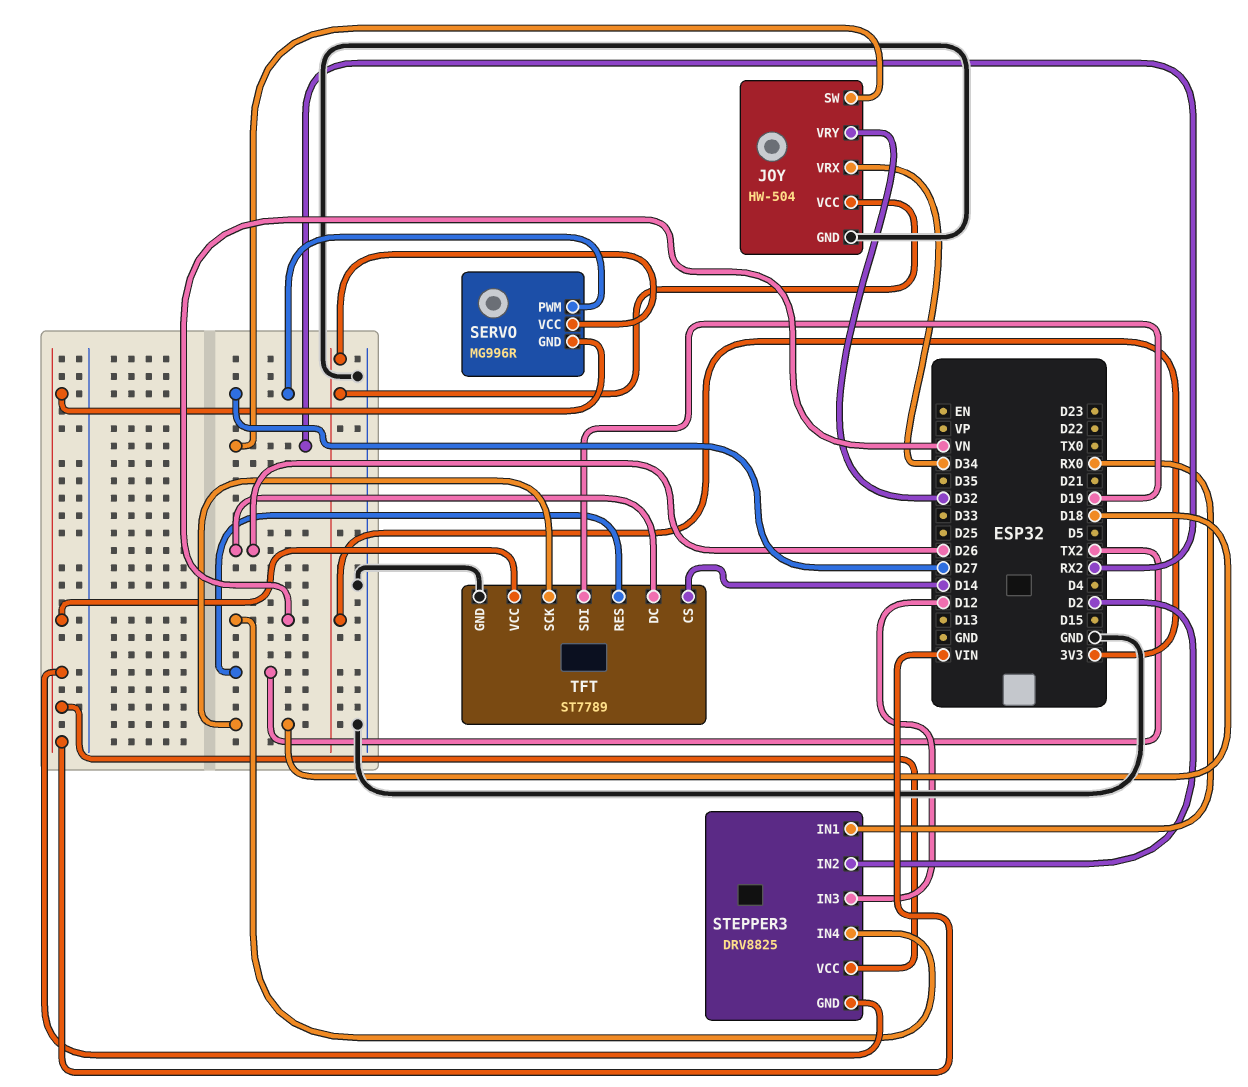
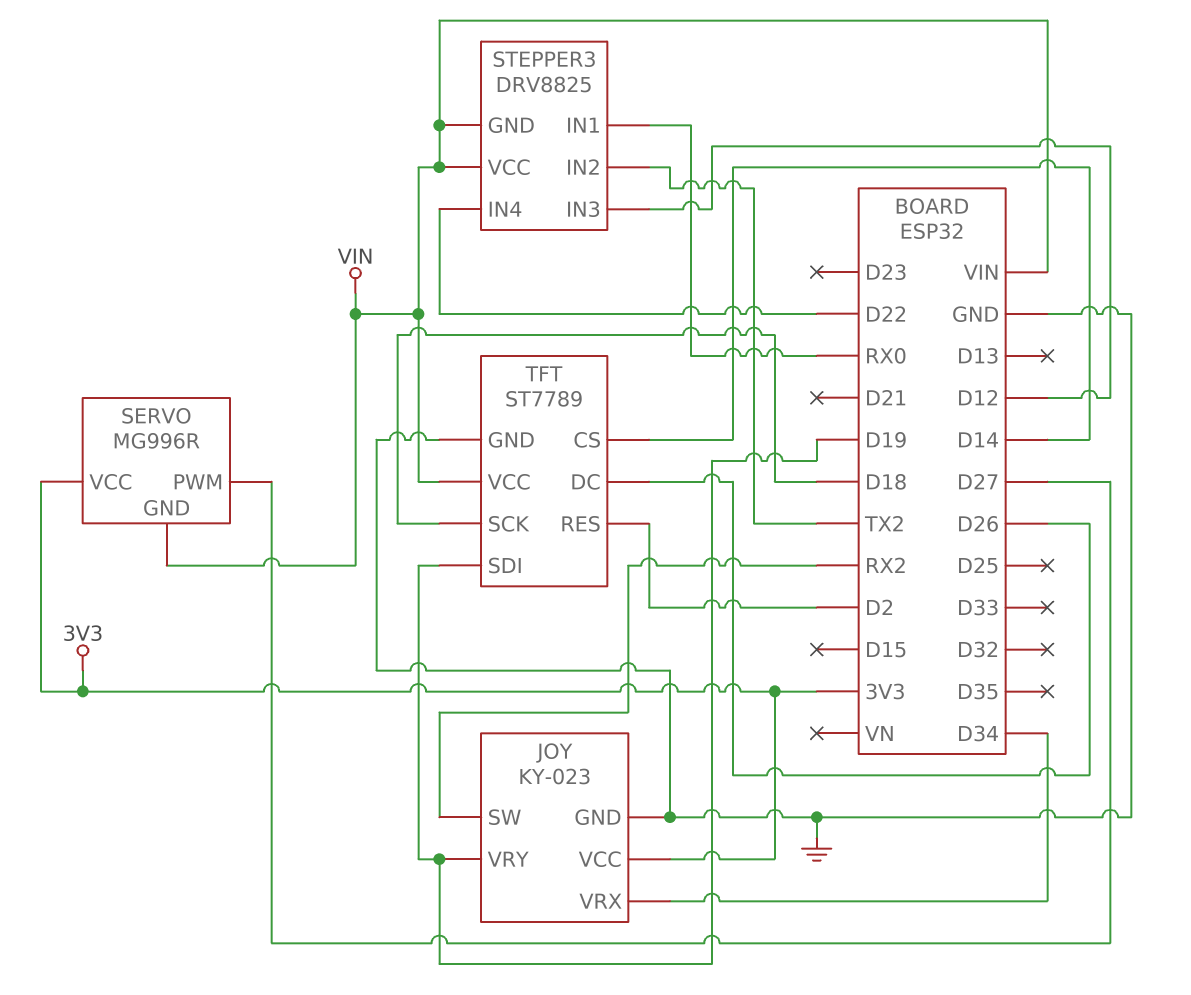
JOY: HW-504 -> KY-023
JOY pin VRY: D32 -> D19
STEPPER3 pin IN2: D2 -> TX2
STEPPER3 pin IN4: VN -> D22
TFT pin RES: TX2 -> D2

